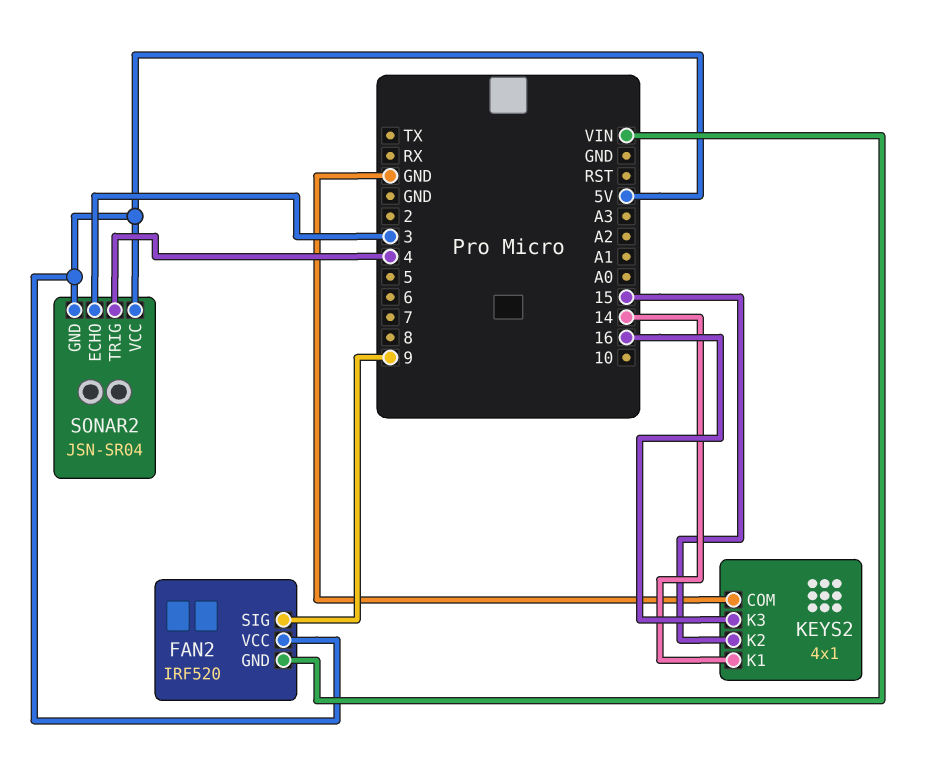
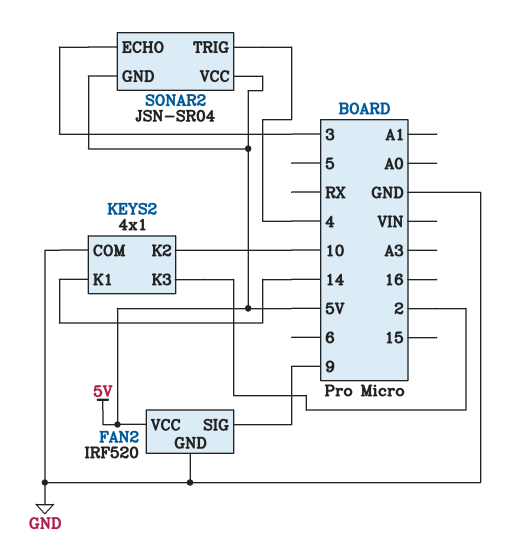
FAN2 pin GND: VIN -> GND
KEYS2 pin K2: 15 -> 10
KEYS2 pin K3: 16 -> 2

